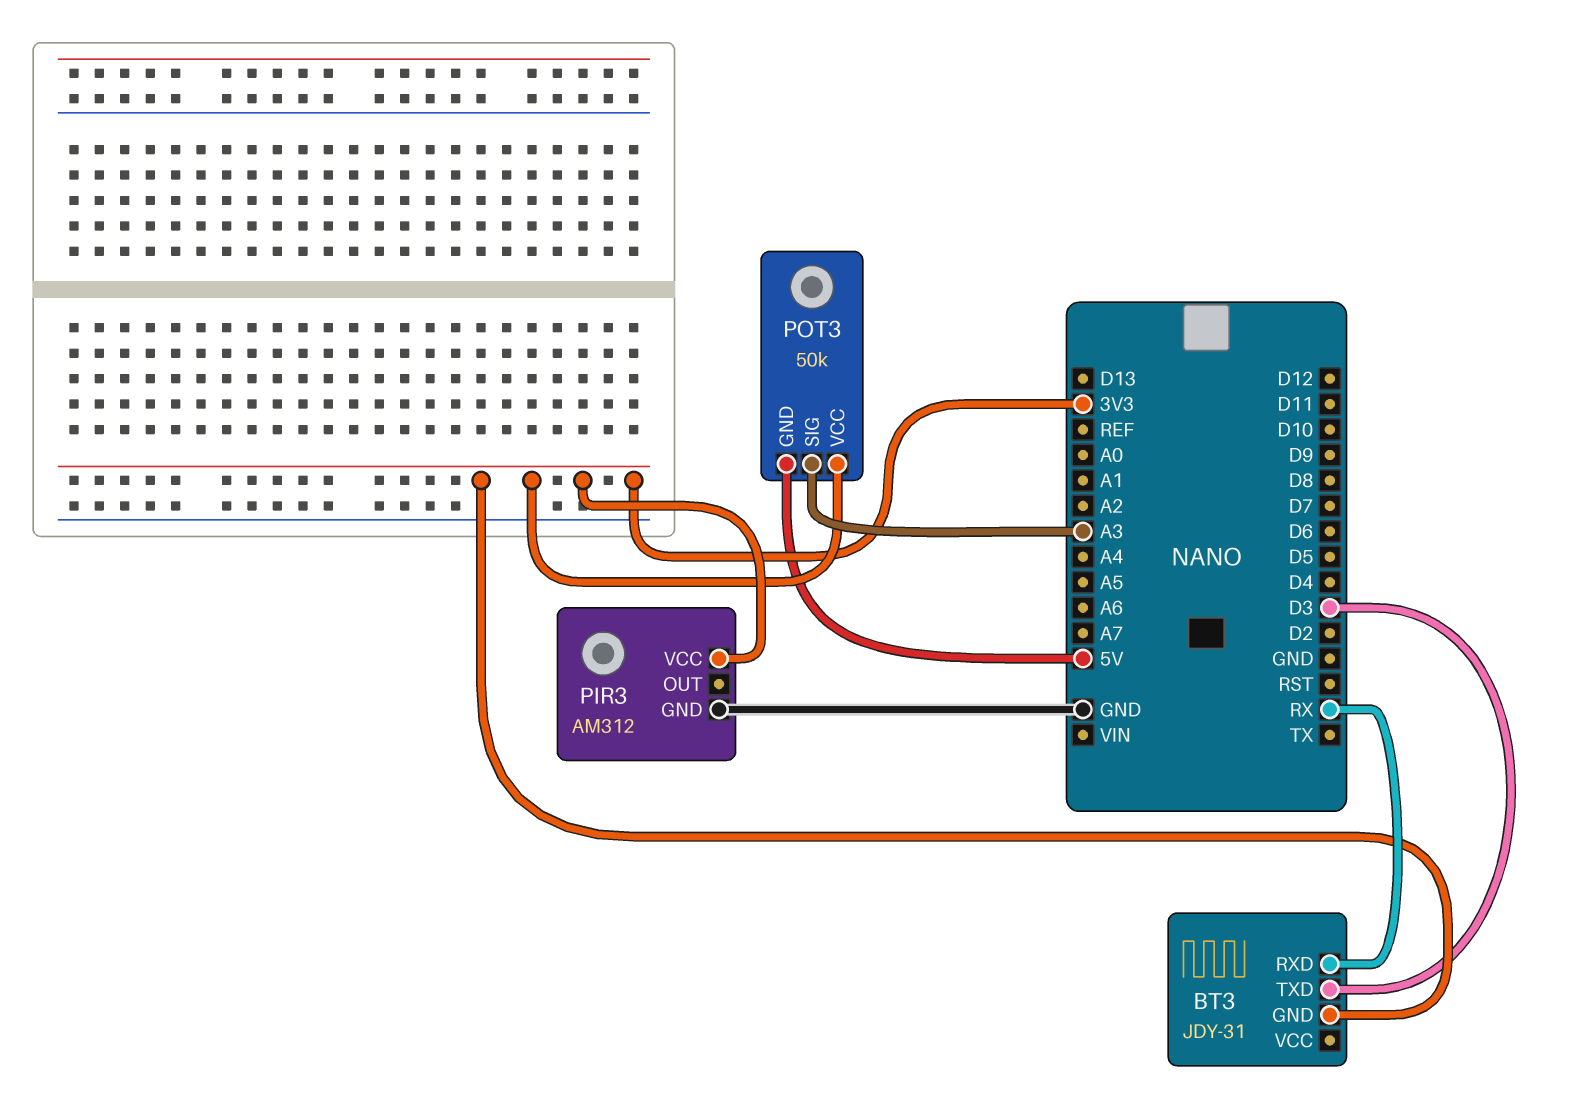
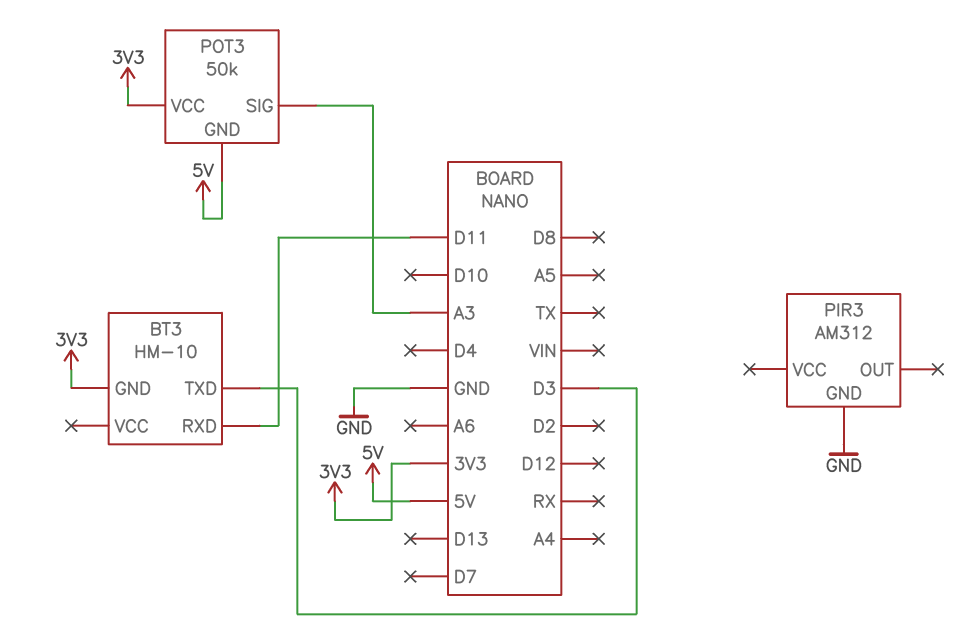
BT3: JDY-31 -> HM-10
BT3 pin RXD: RX -> D11
PIR3 pin VCC: 3V3 -> none

